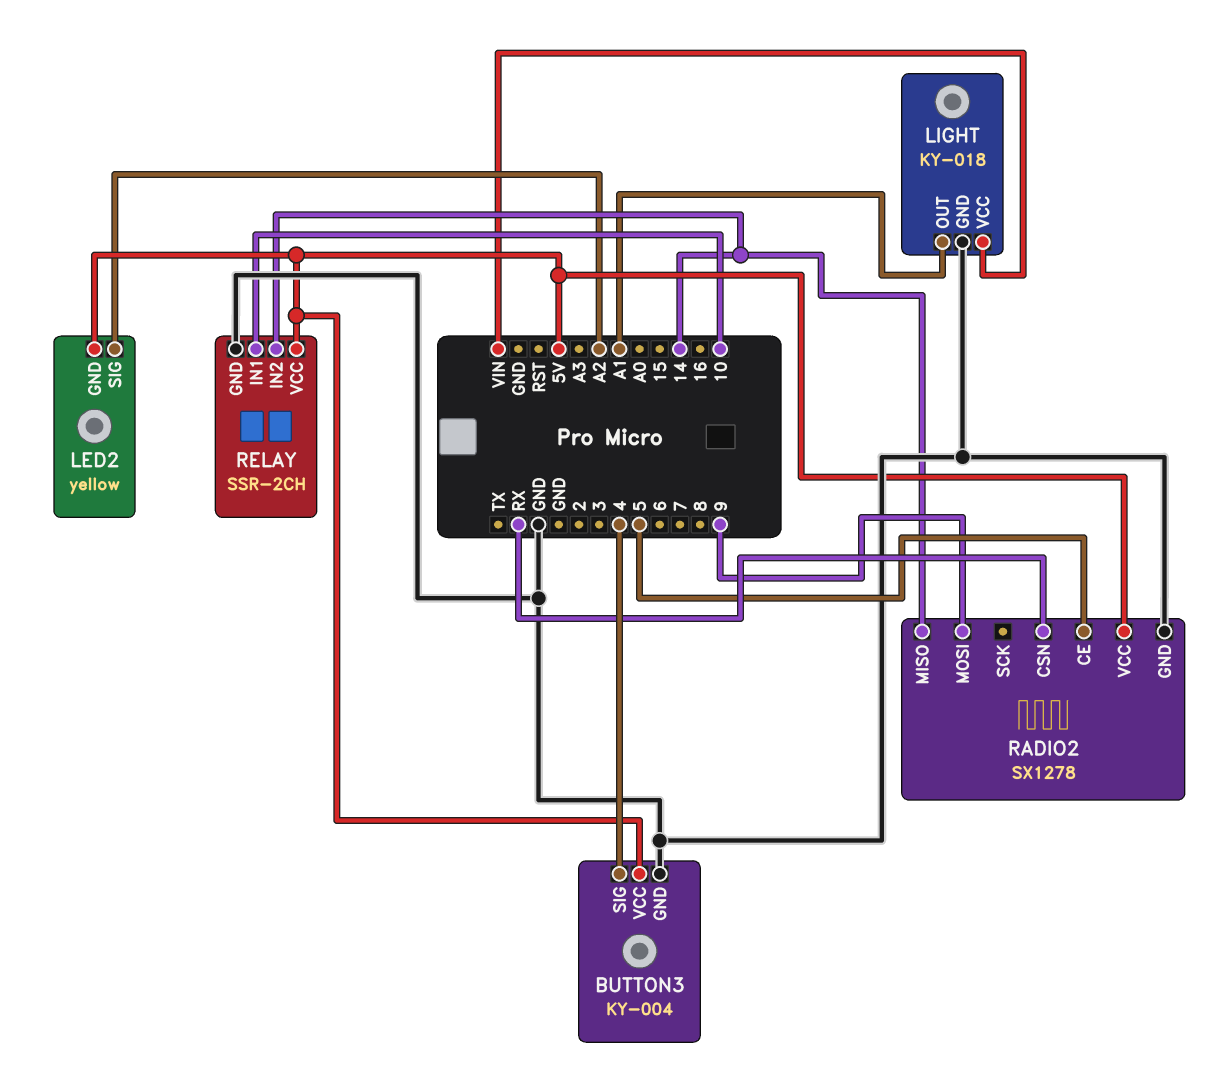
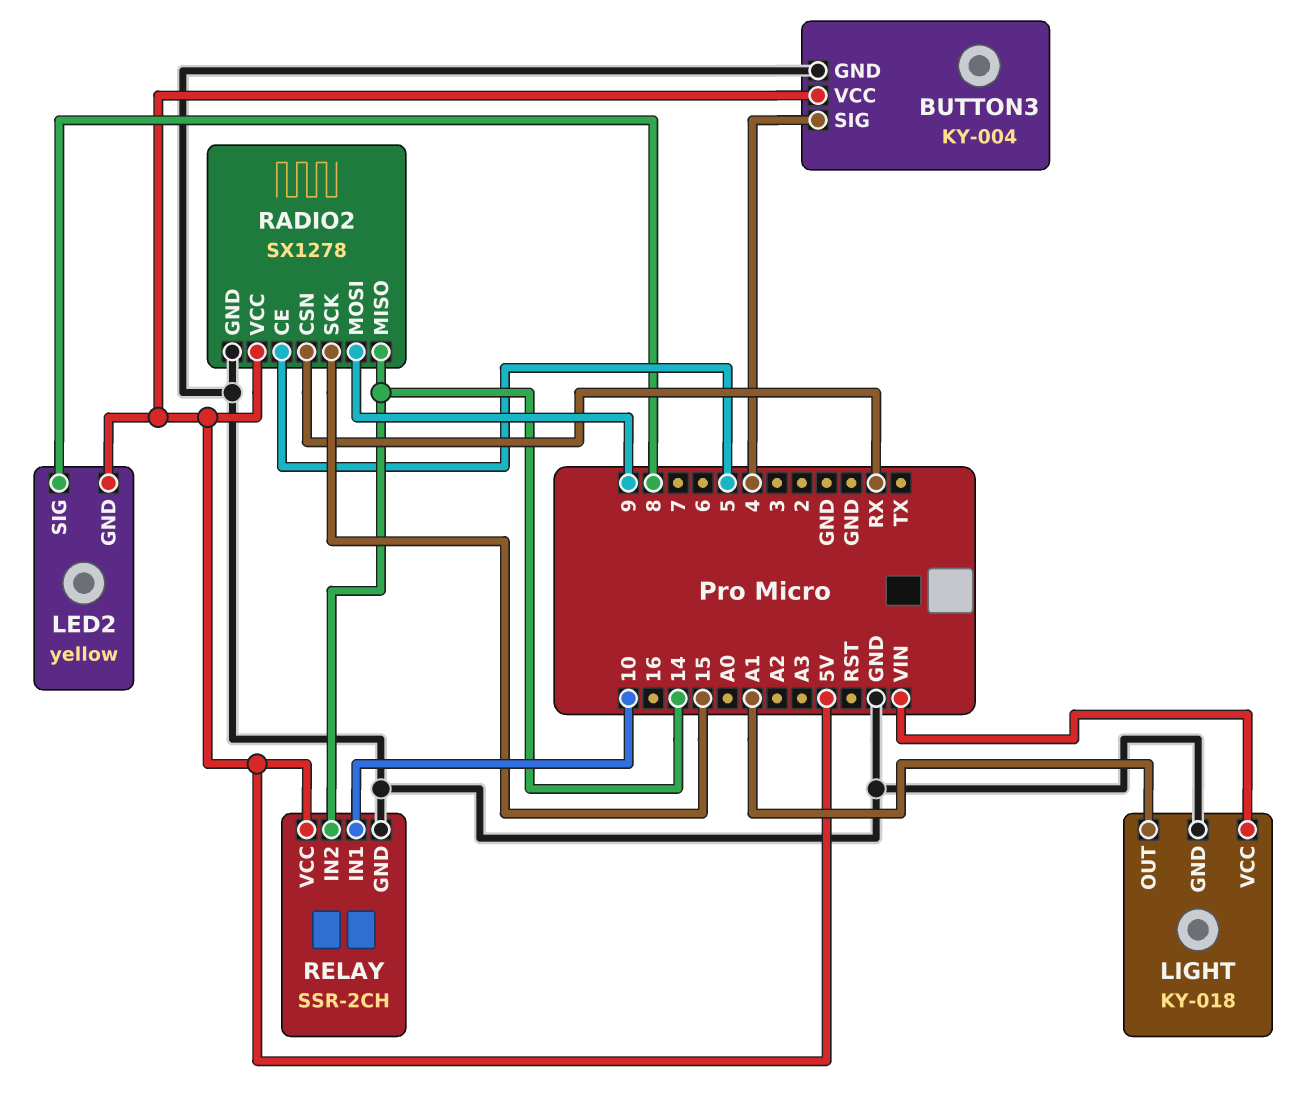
LED2 pin SIG: A2 -> 8
RADIO2 pin SCK: none -> 15

